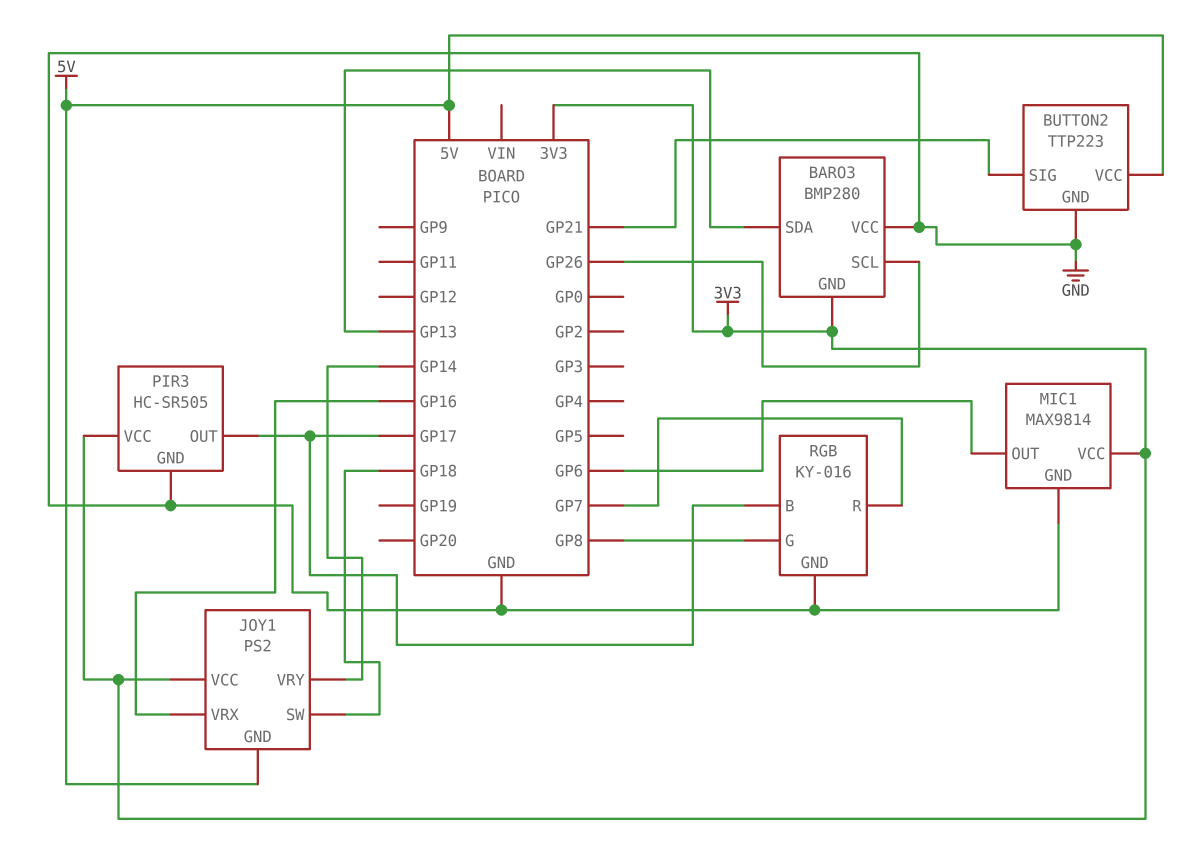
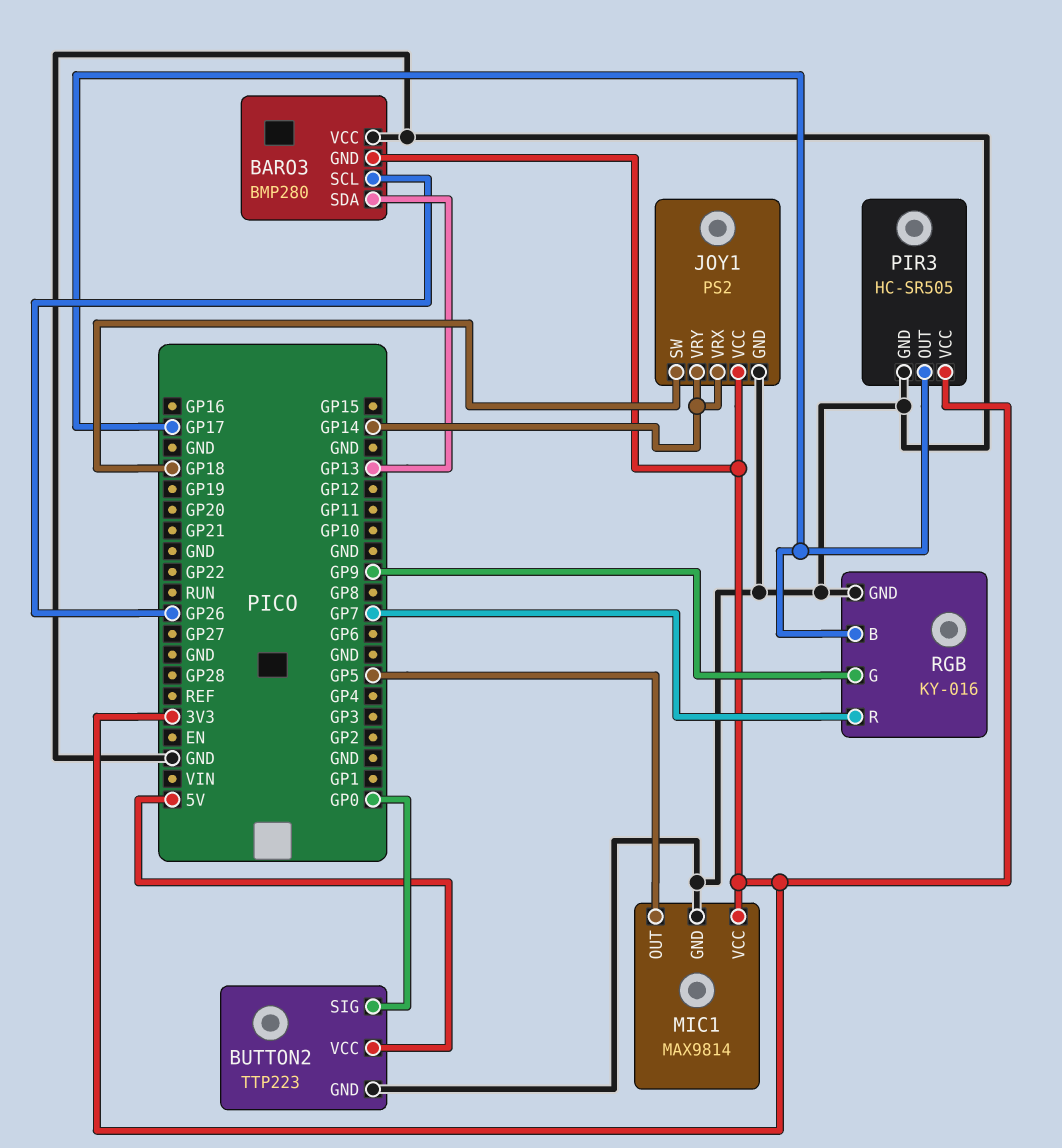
BUTTON2 pin SIG: GP21 -> GP0
JOY1 pin GND: 5V -> GND
JOY1 pin VRX: GP16 -> GP14
MIC1 pin OUT: GP6 -> GP5
RGB pin G: GP8 -> GP9

